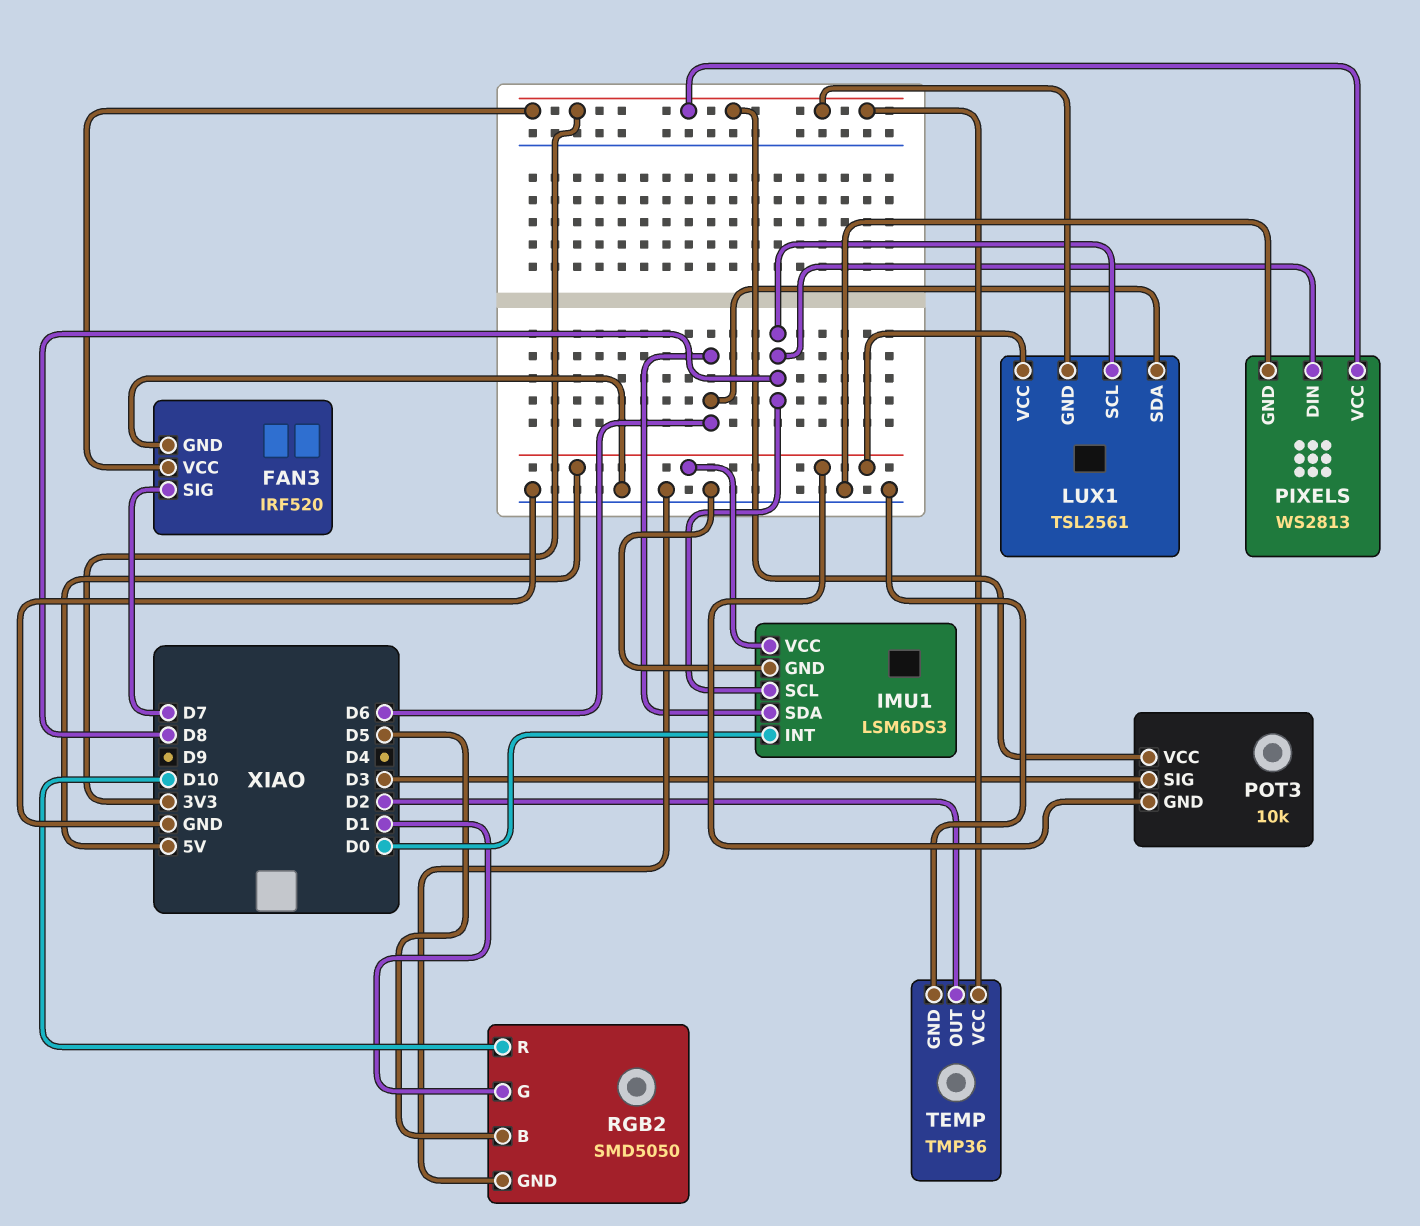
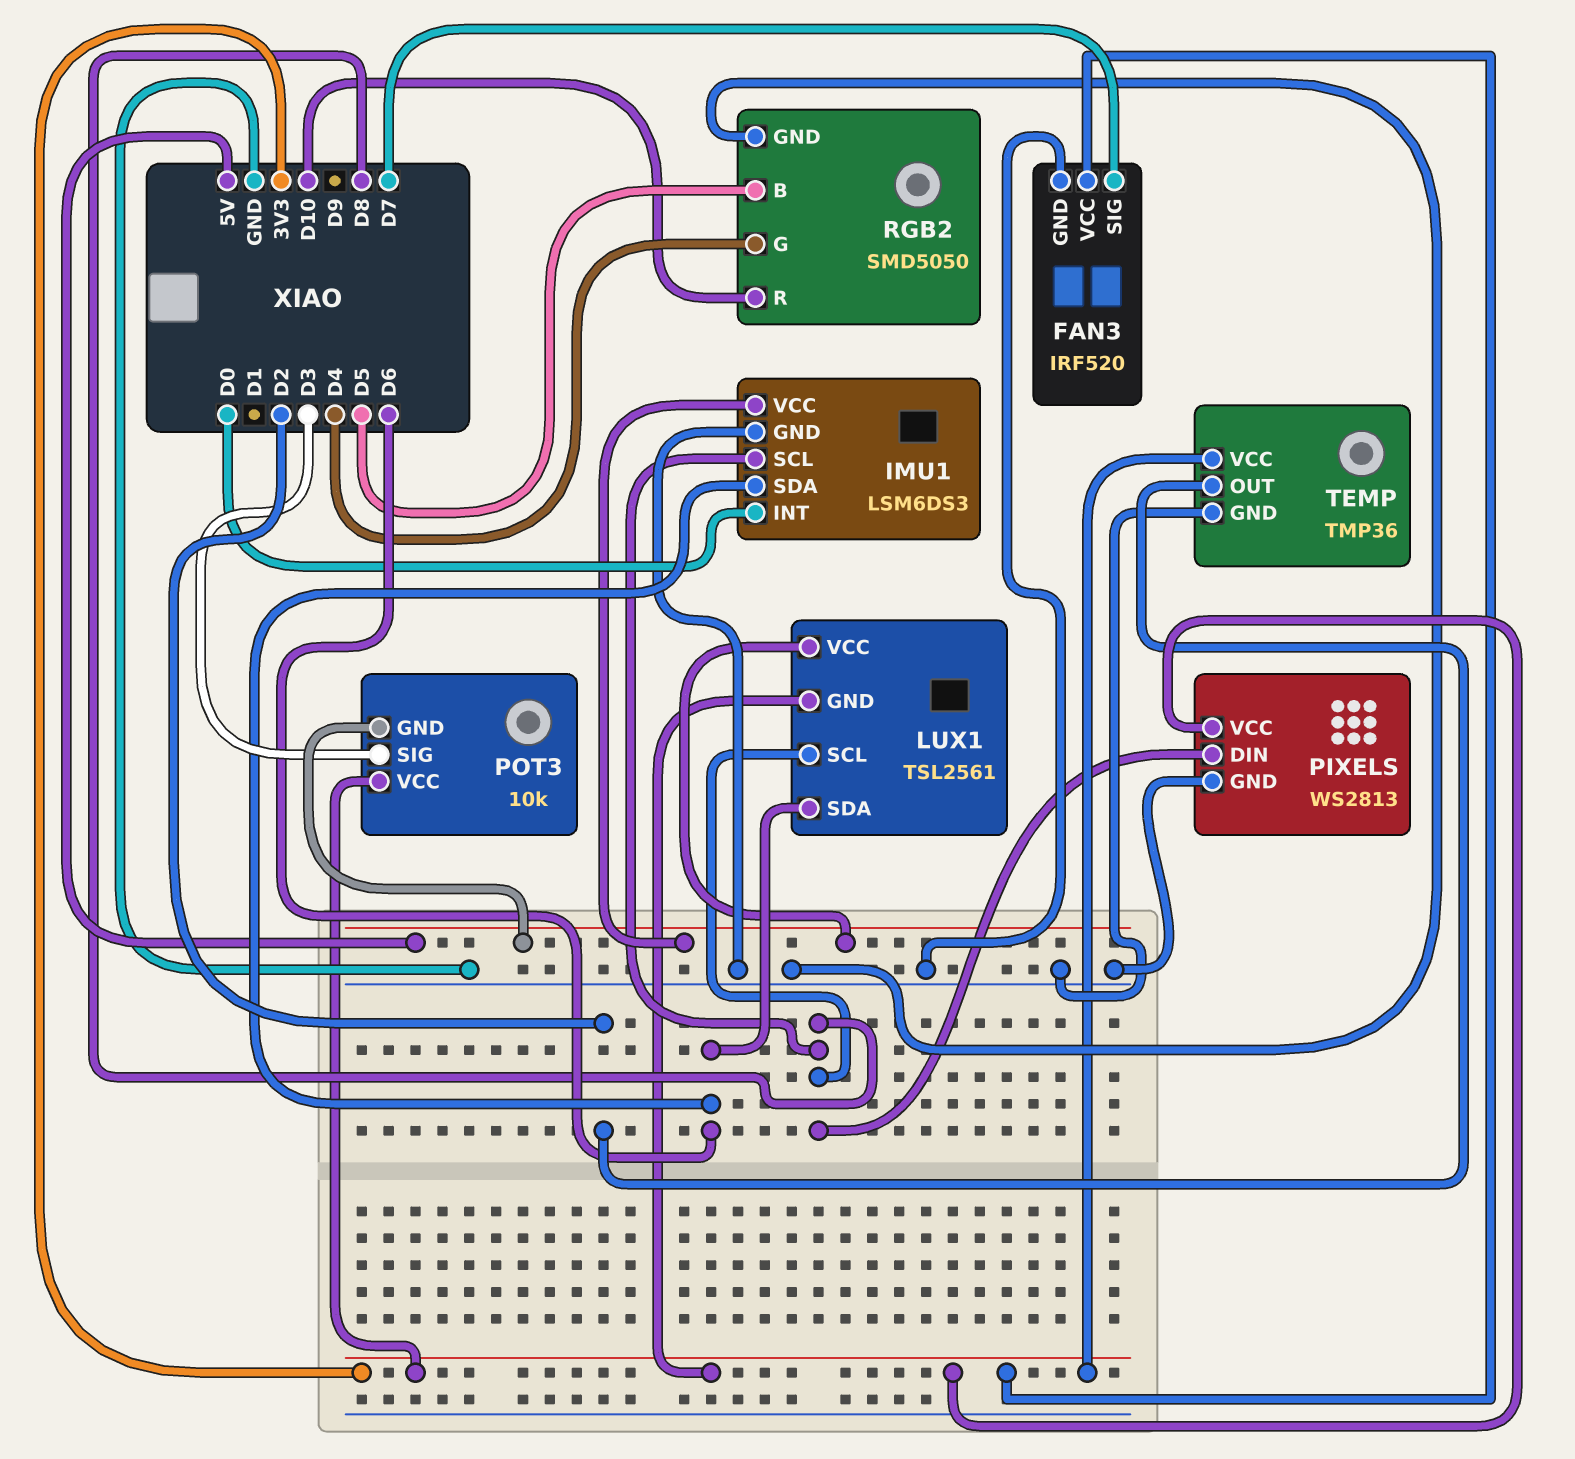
RGB2 pin G: D1 -> D4

